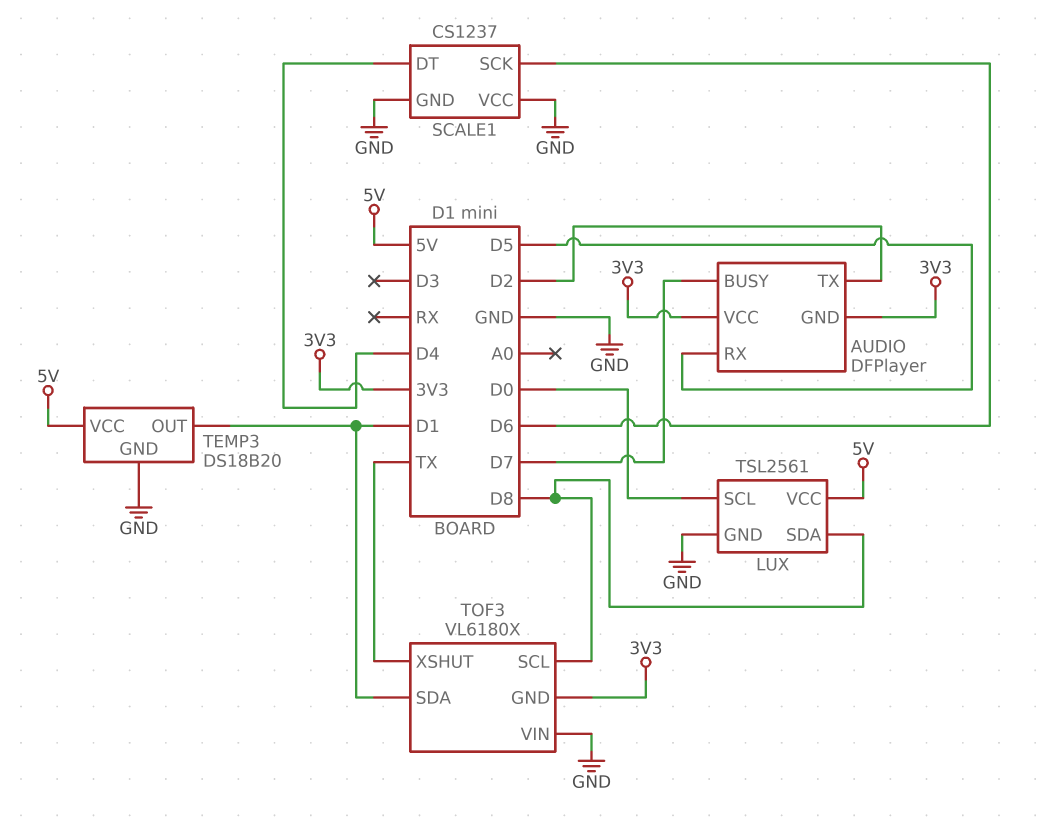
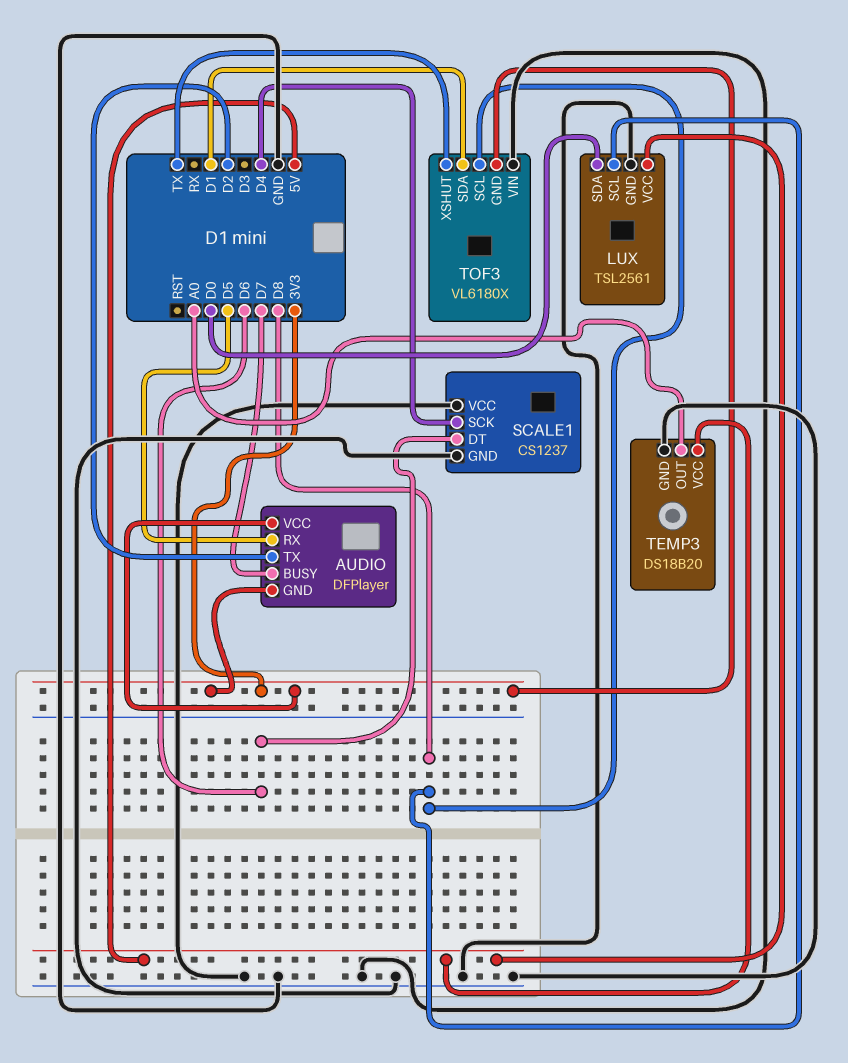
LUX pin SCL: D0 -> D8
LUX pin SDA: D8 -> D0
SCALE1 pin DT: D4 -> D6
SCALE1 pin SCK: D6 -> D4
TEMP3 pin OUT: D1 -> A0

